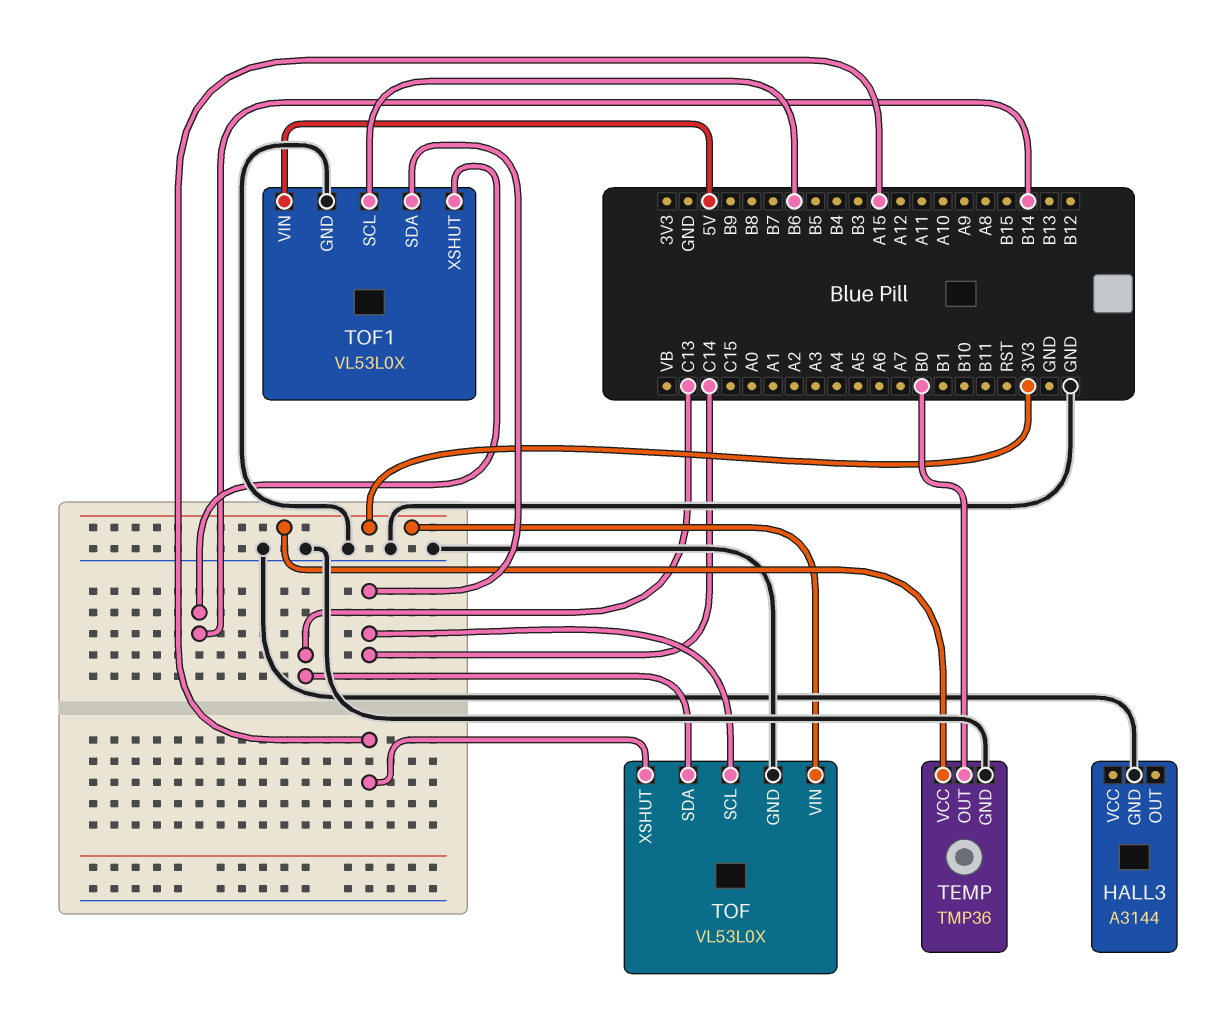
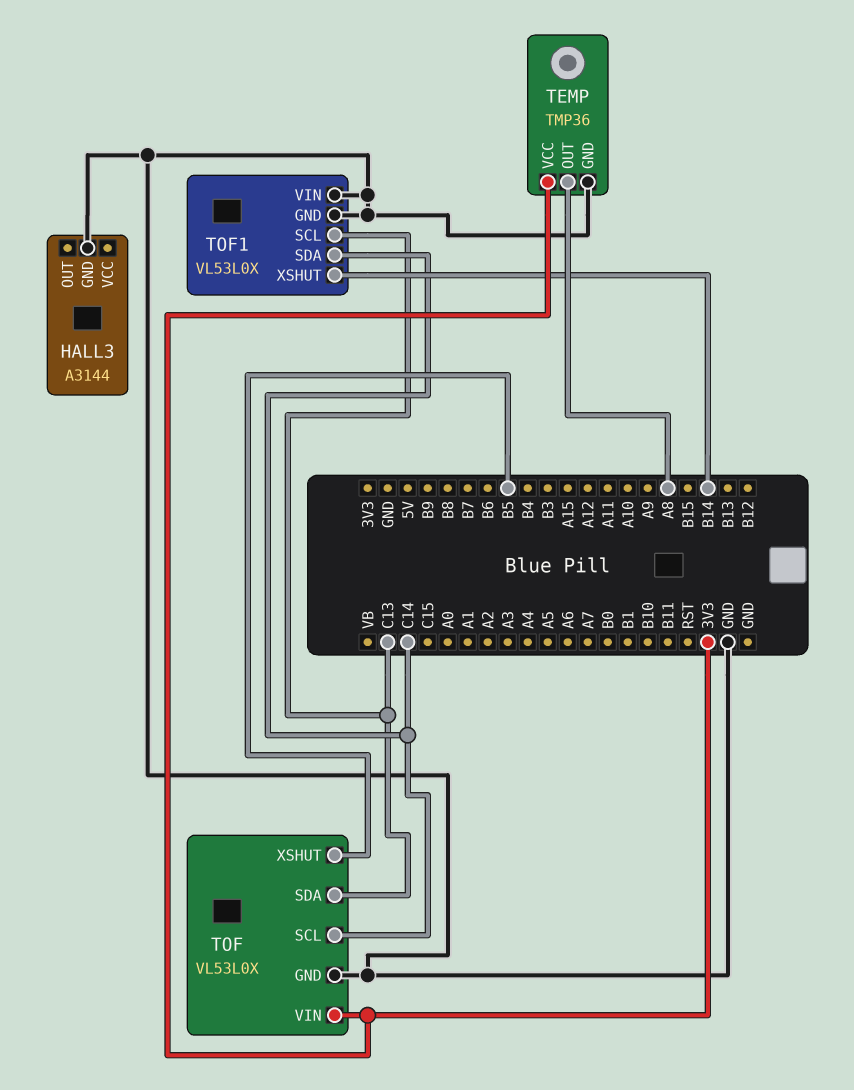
TEMP pin OUT: B0 -> A8
TOF pin XSHUT: A15 -> B5
TOF1 pin SCL: B6 -> C13
TOF1 pin VIN: 5V -> GND

